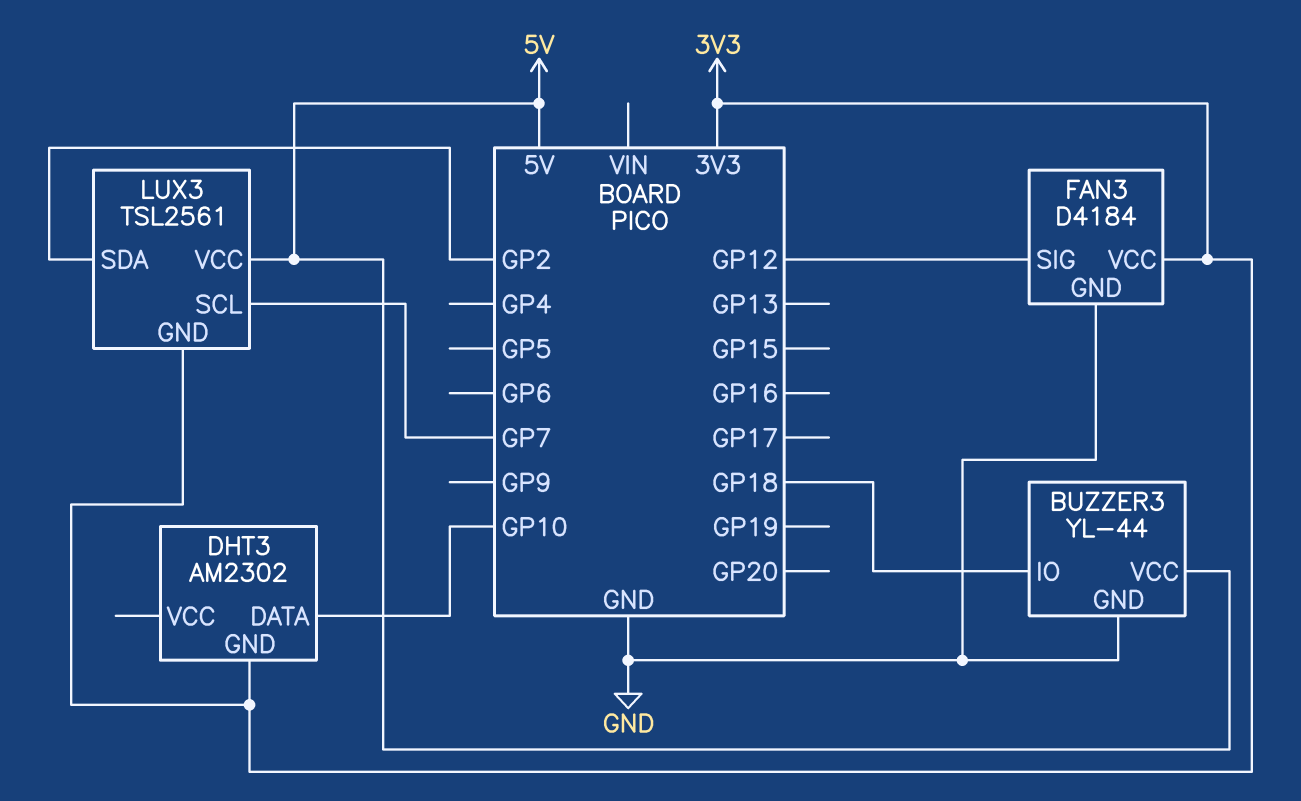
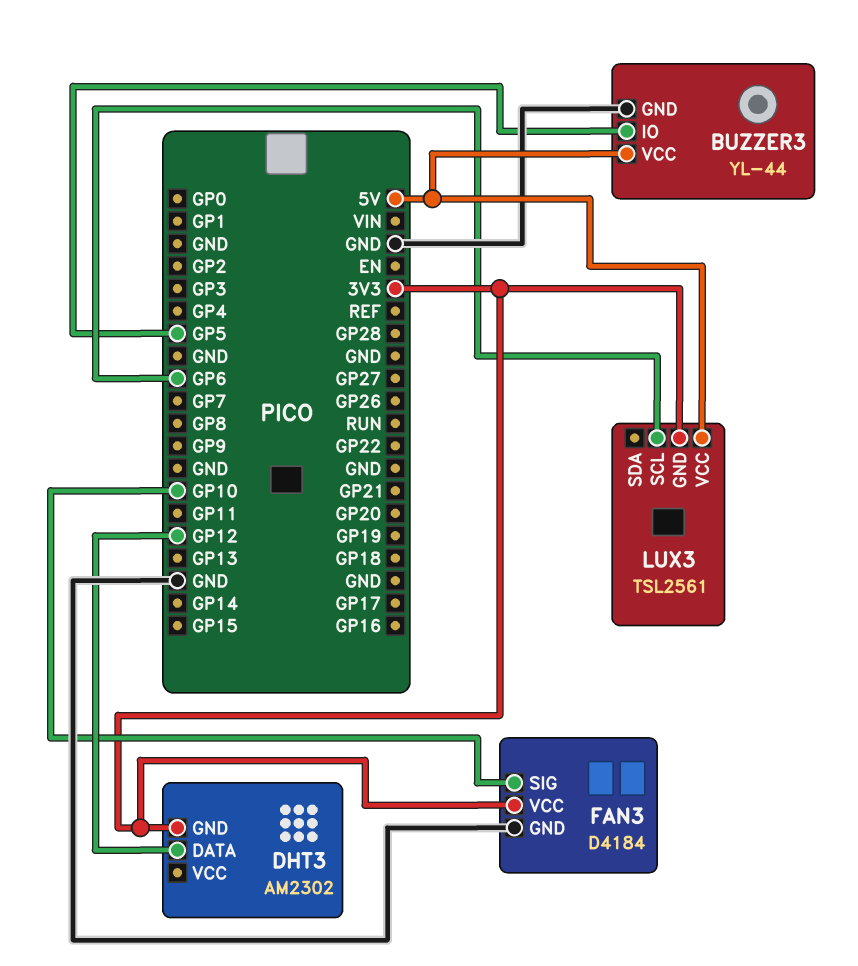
BUZZER3 pin IO: GP18 -> GP5
DHT3 pin DATA: GP10 -> GP12
FAN3 pin SIG: GP12 -> GP10
LUX3 pin SCL: GP7 -> GP6
LUX3 pin SDA: GP2 -> none

